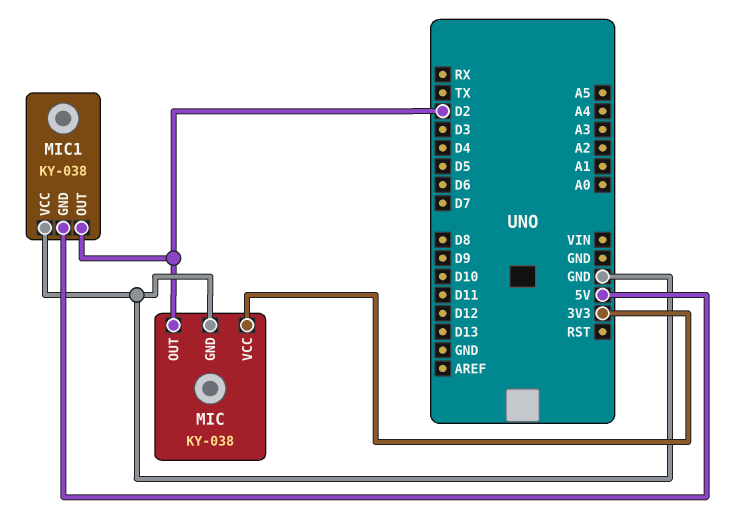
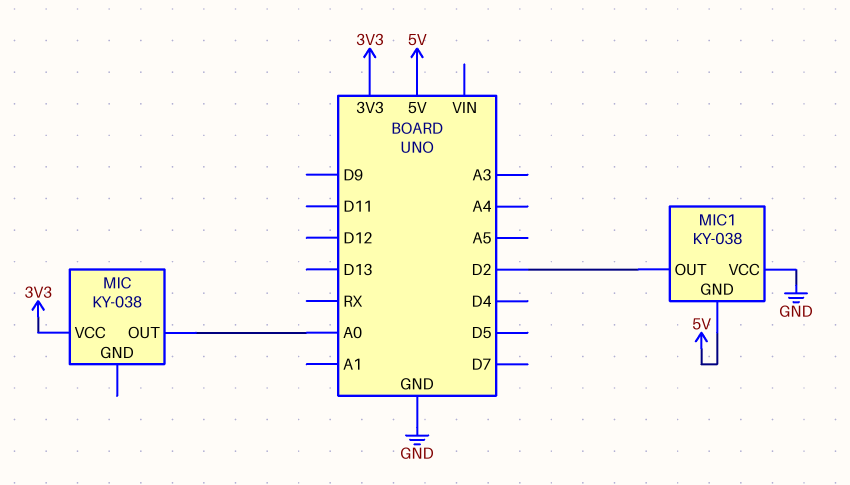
MIC pin GND: GND -> none
MIC pin OUT: D2 -> A0

